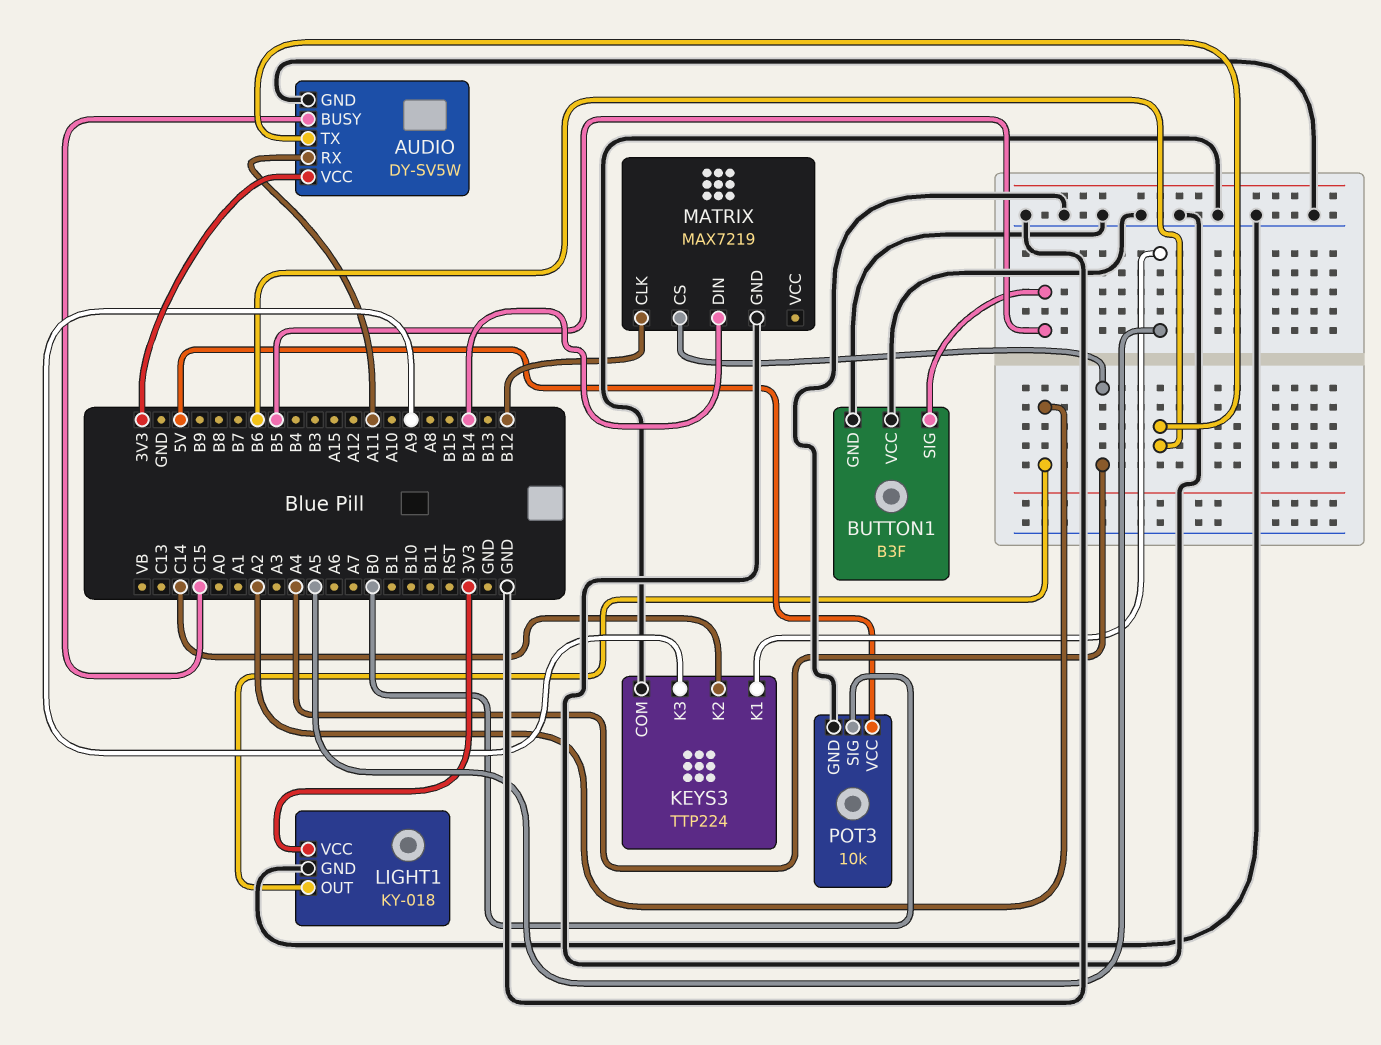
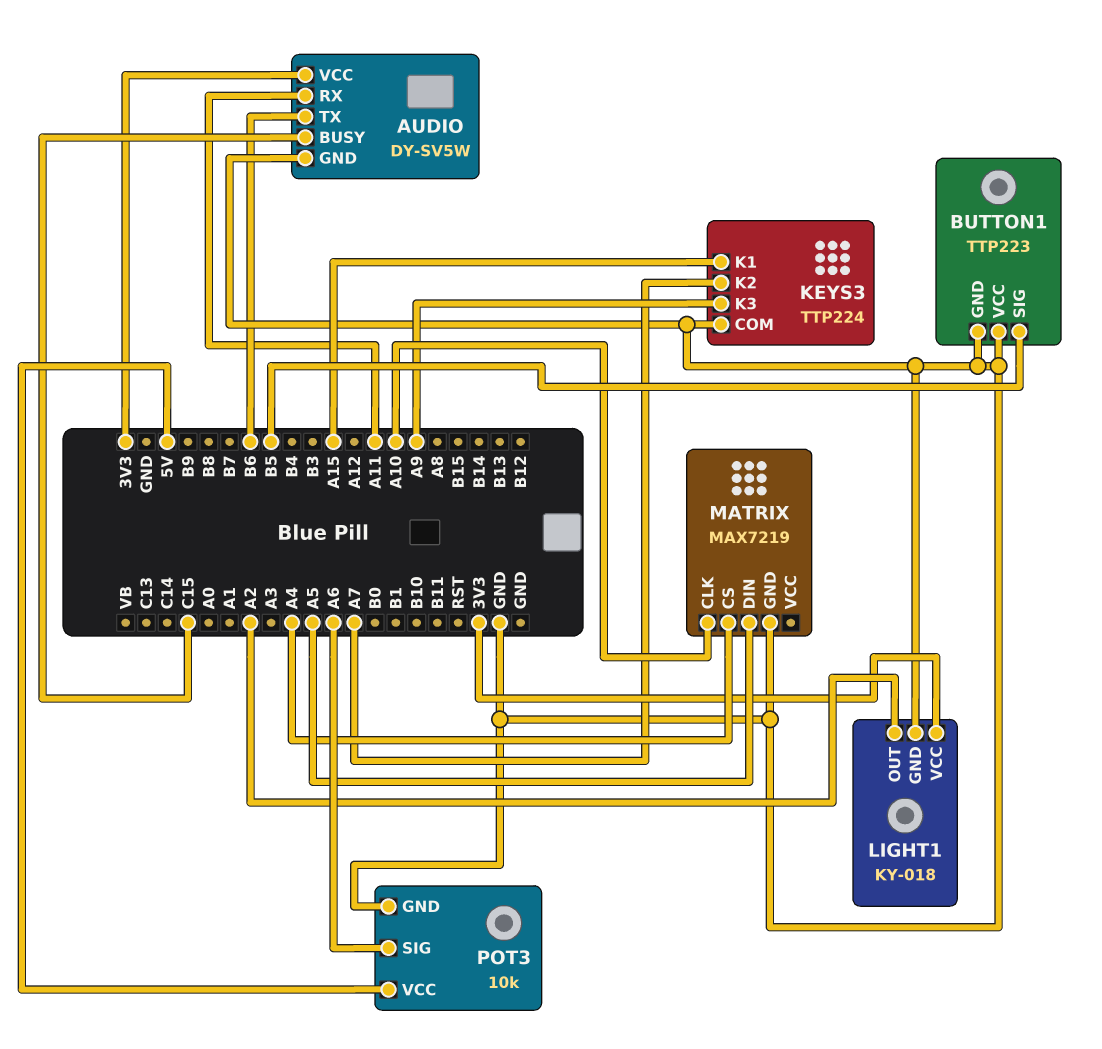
BUTTON1: B3F -> TTP223
KEYS3 pin K1: A5 -> A15
KEYS3 pin K2: C14 -> A7
MATRIX pin CLK: B12 -> A10
MATRIX pin DIN: B14 -> A5
POT3 pin SIG: B0 -> A6

